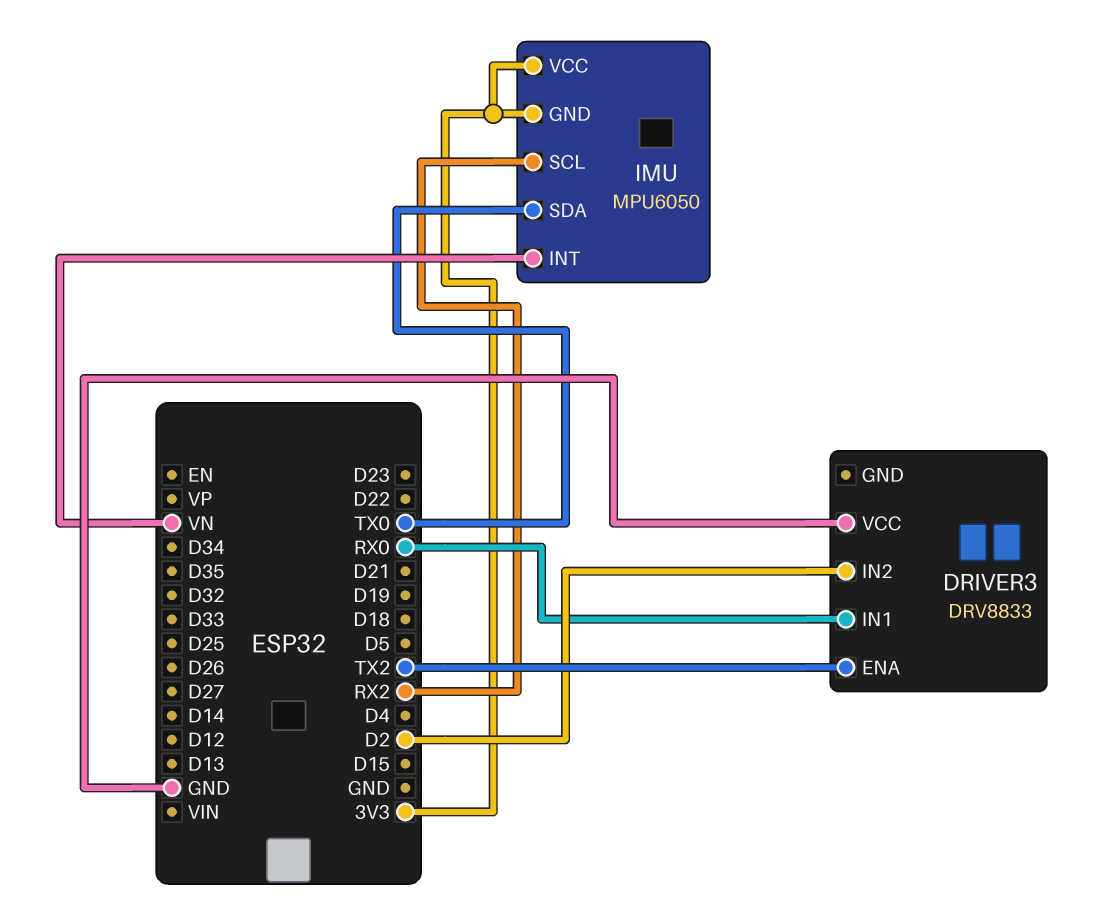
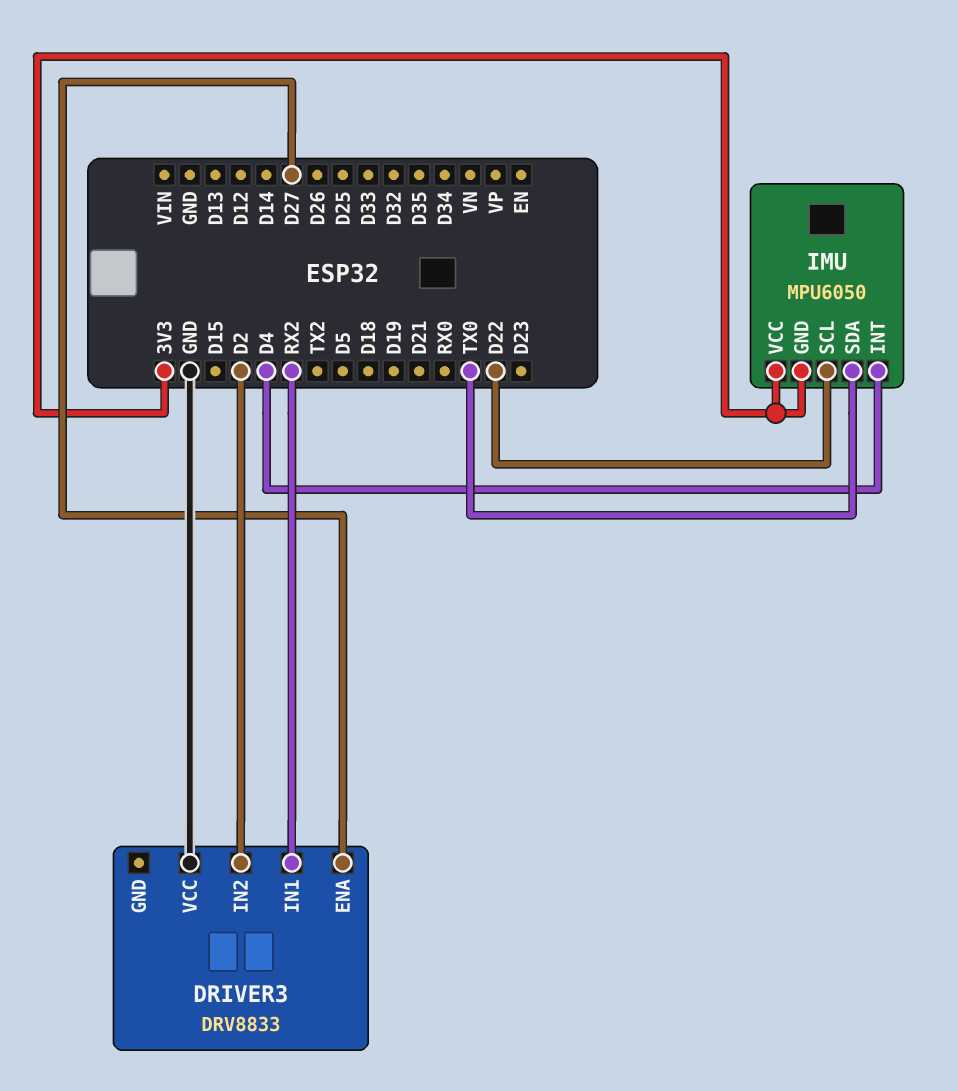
DRIVER3 pin ENA: TX2 -> D27
DRIVER3 pin IN1: RX0 -> RX2
IMU pin INT: VN -> D4
IMU pin SCL: RX2 -> D22

